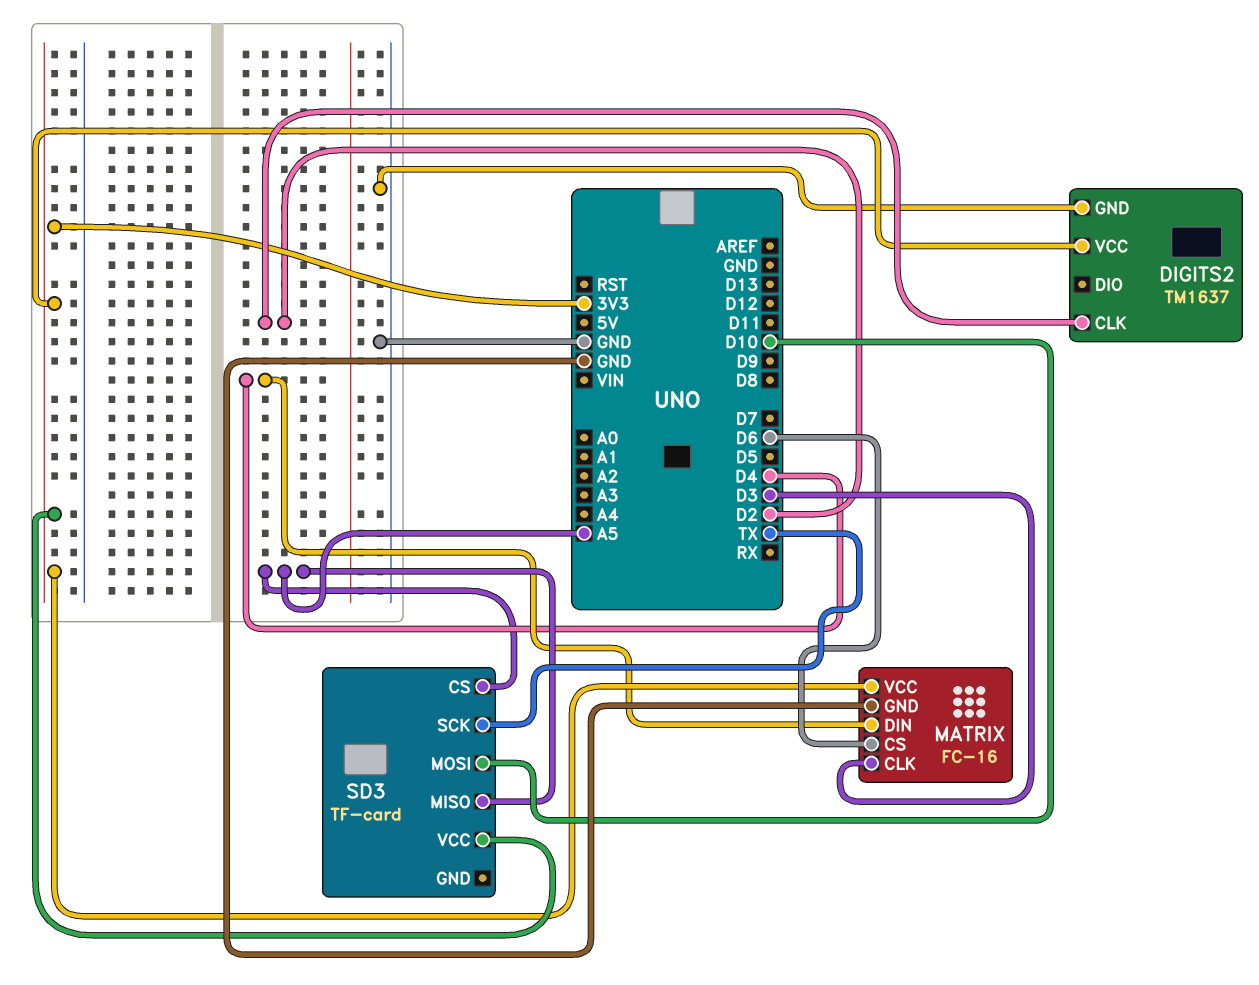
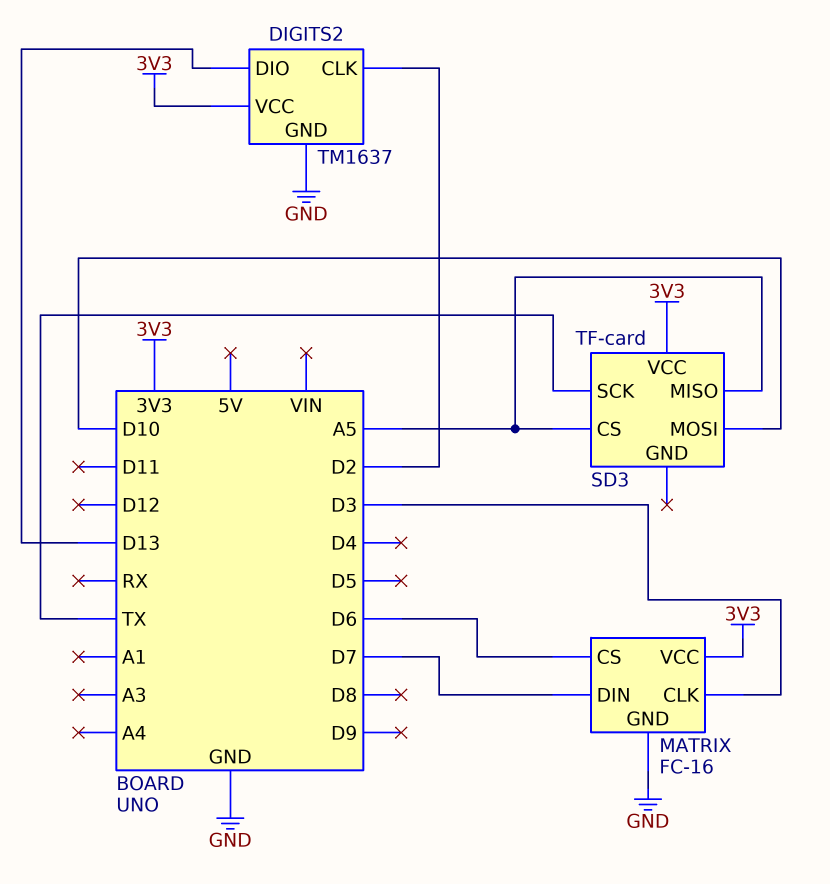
DIGITS2 pin DIO: none -> D13
MATRIX pin DIN: D4 -> D7

